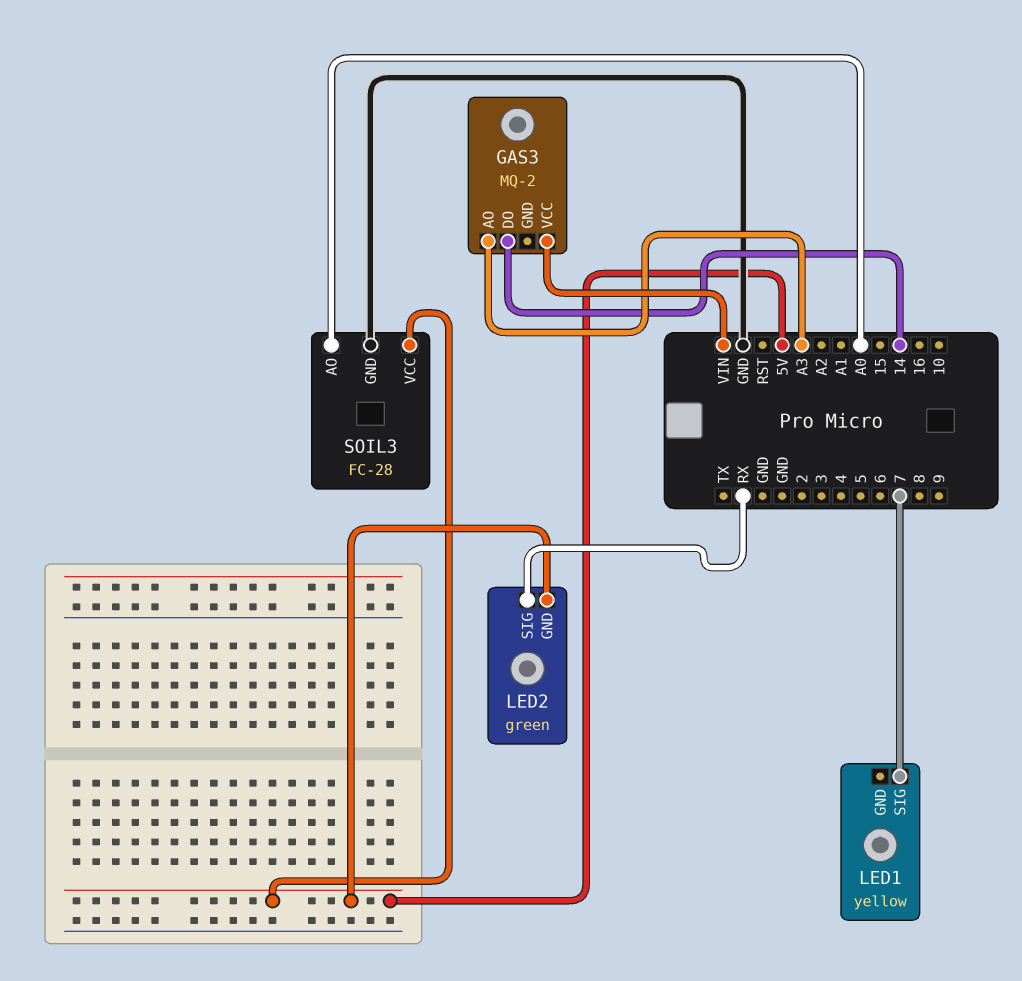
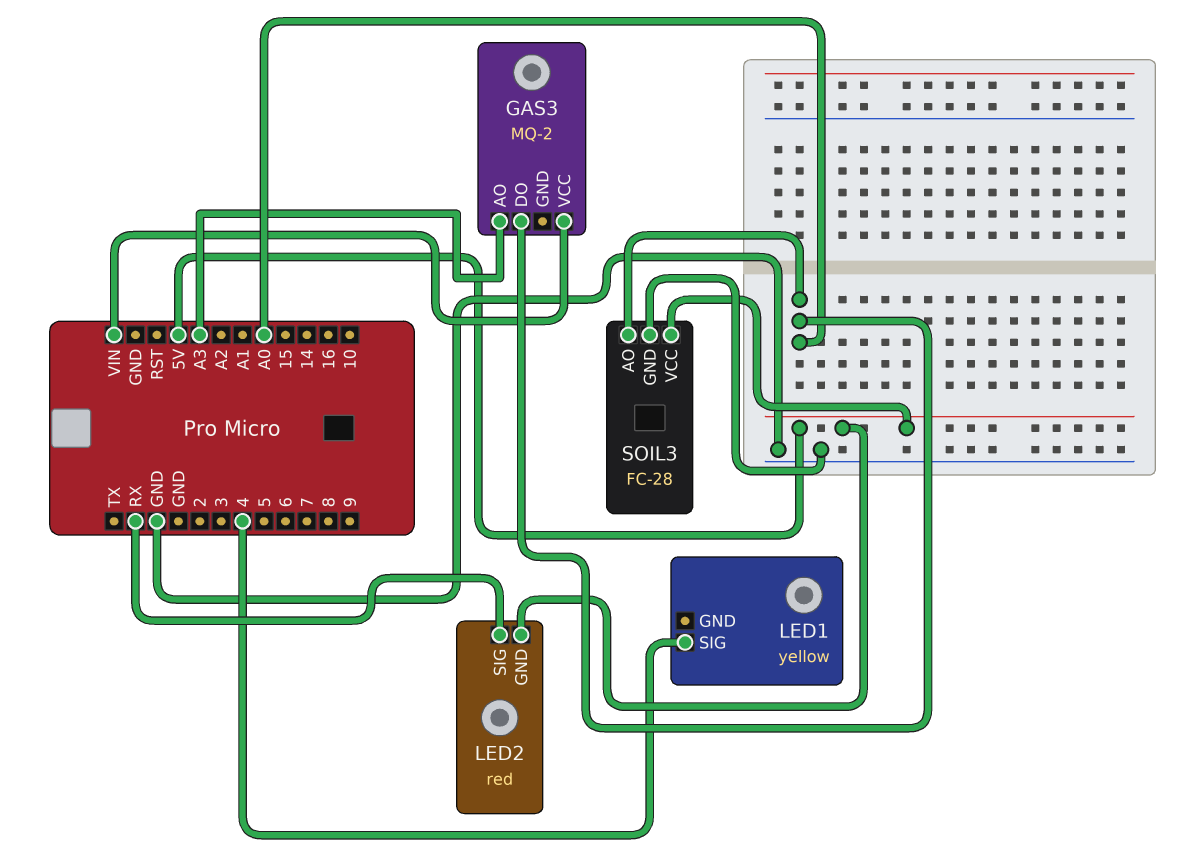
GAS3 pin DO: 14 -> A0
LED1 pin SIG: 7 -> 4
LED2: green -> red

